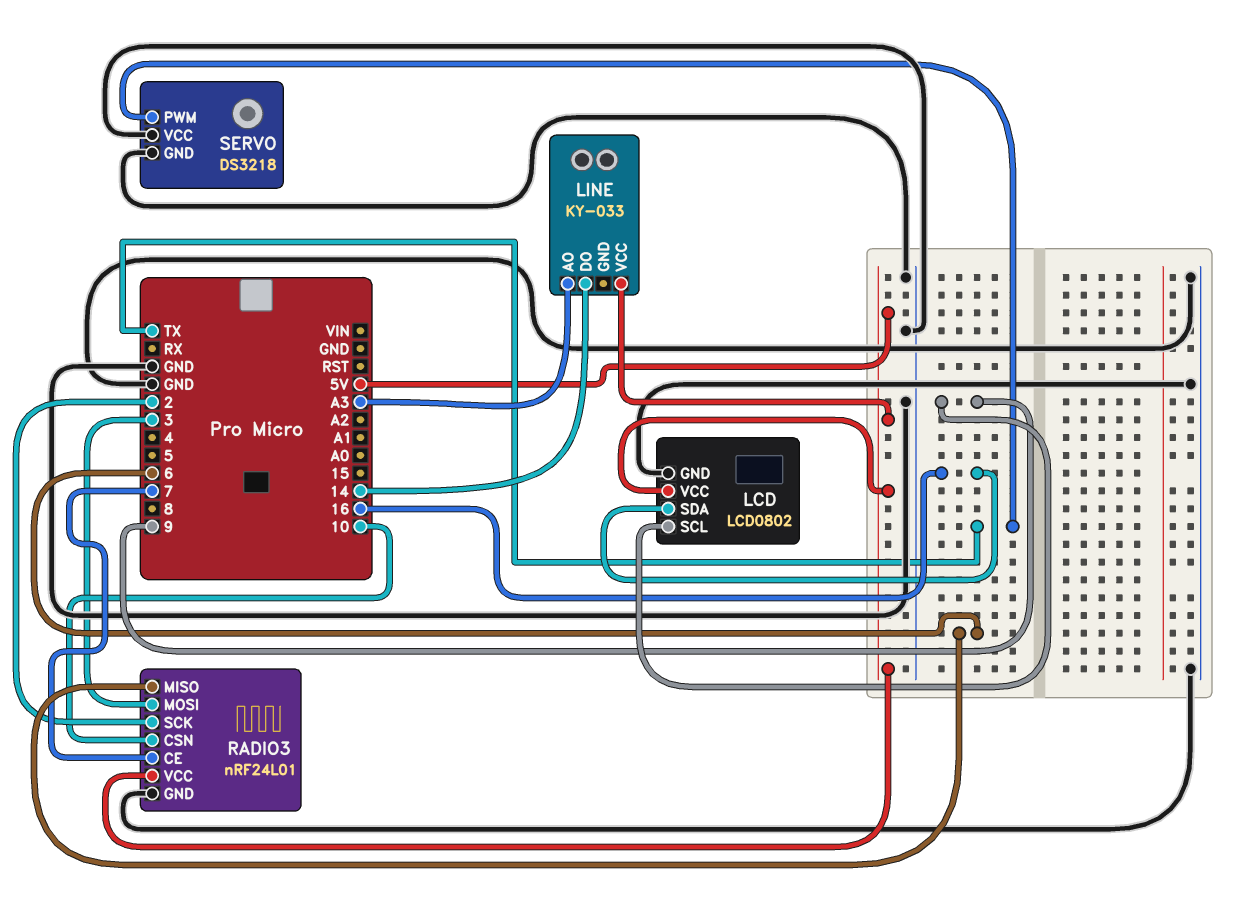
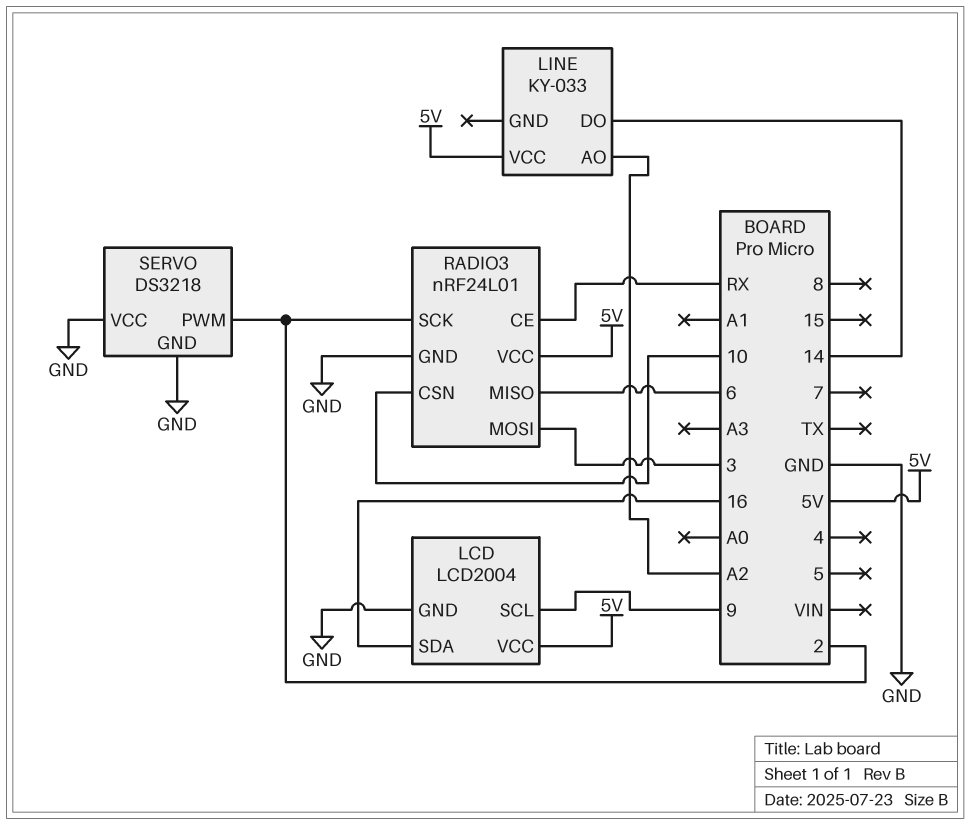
LCD: LCD0802 -> LCD2004
LINE pin AO: A3 -> A2
RADIO3 pin CE: 7 -> RX
SERVO pin PWM: TX -> 2

